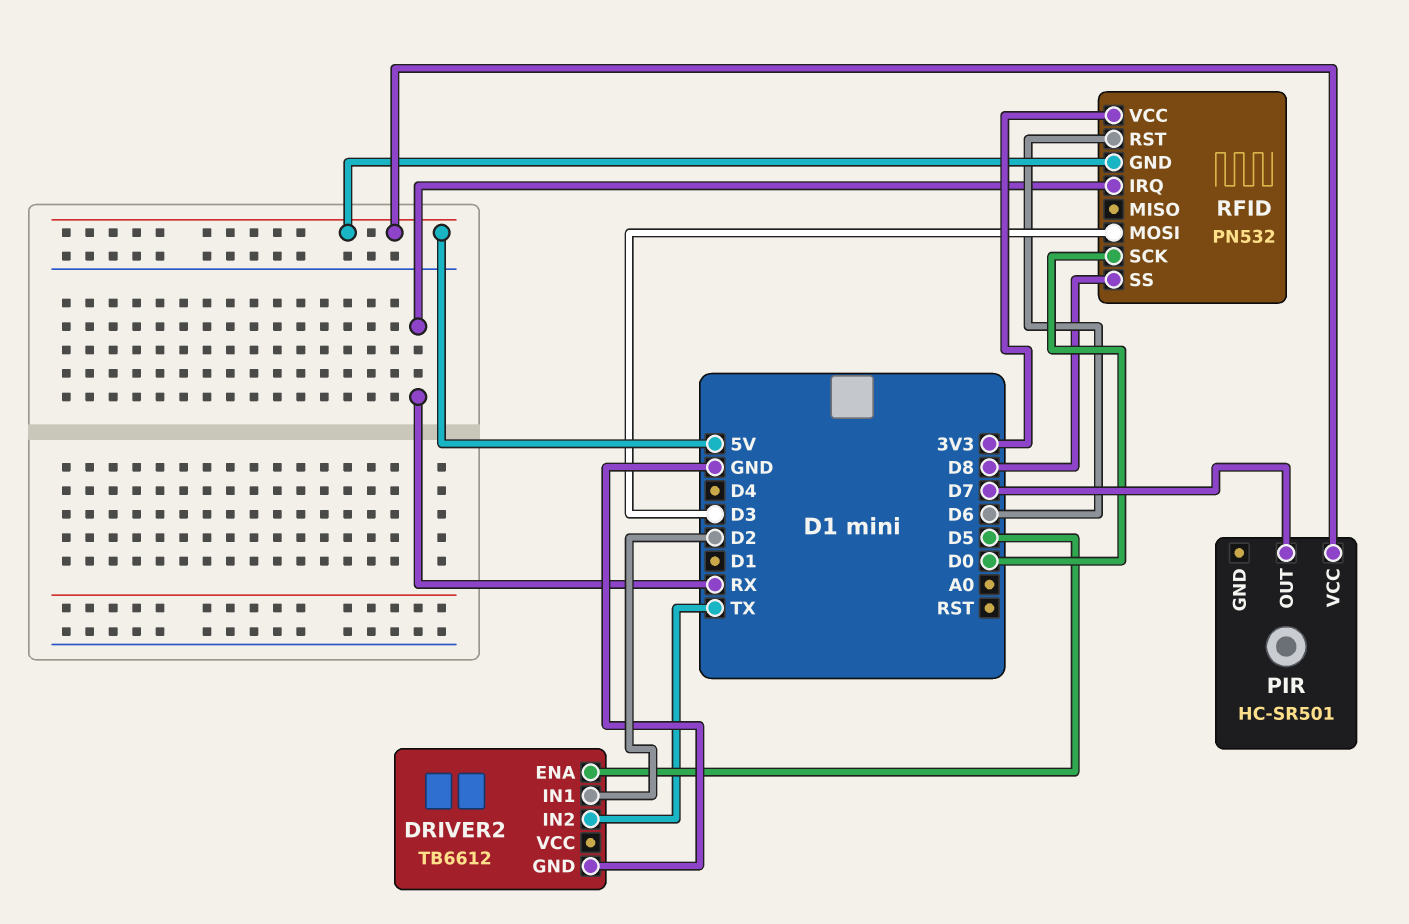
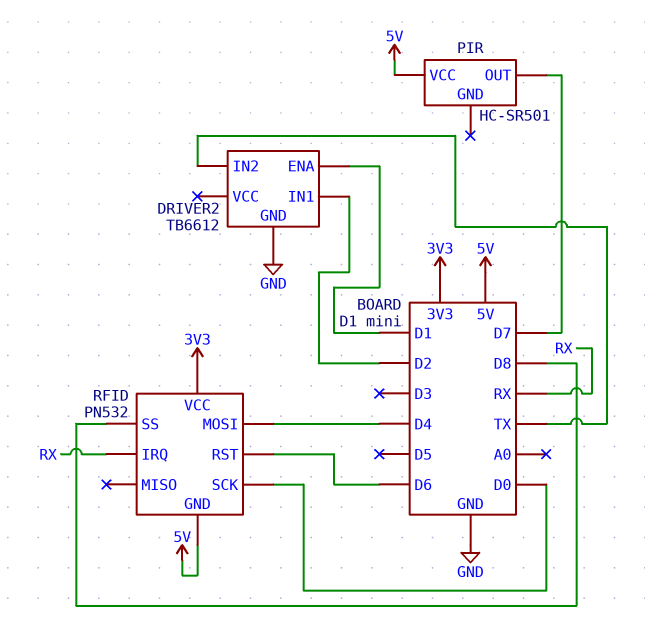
DRIVER2 pin ENA: D5 -> D1
RFID pin MOSI: D3 -> D4

